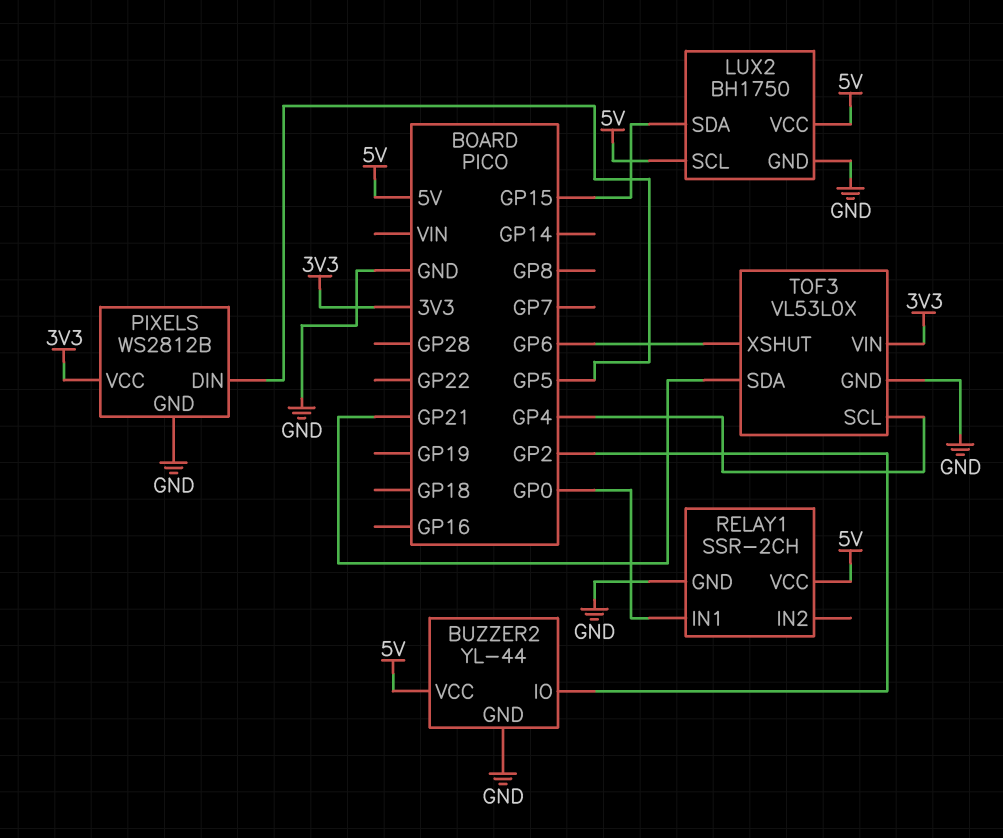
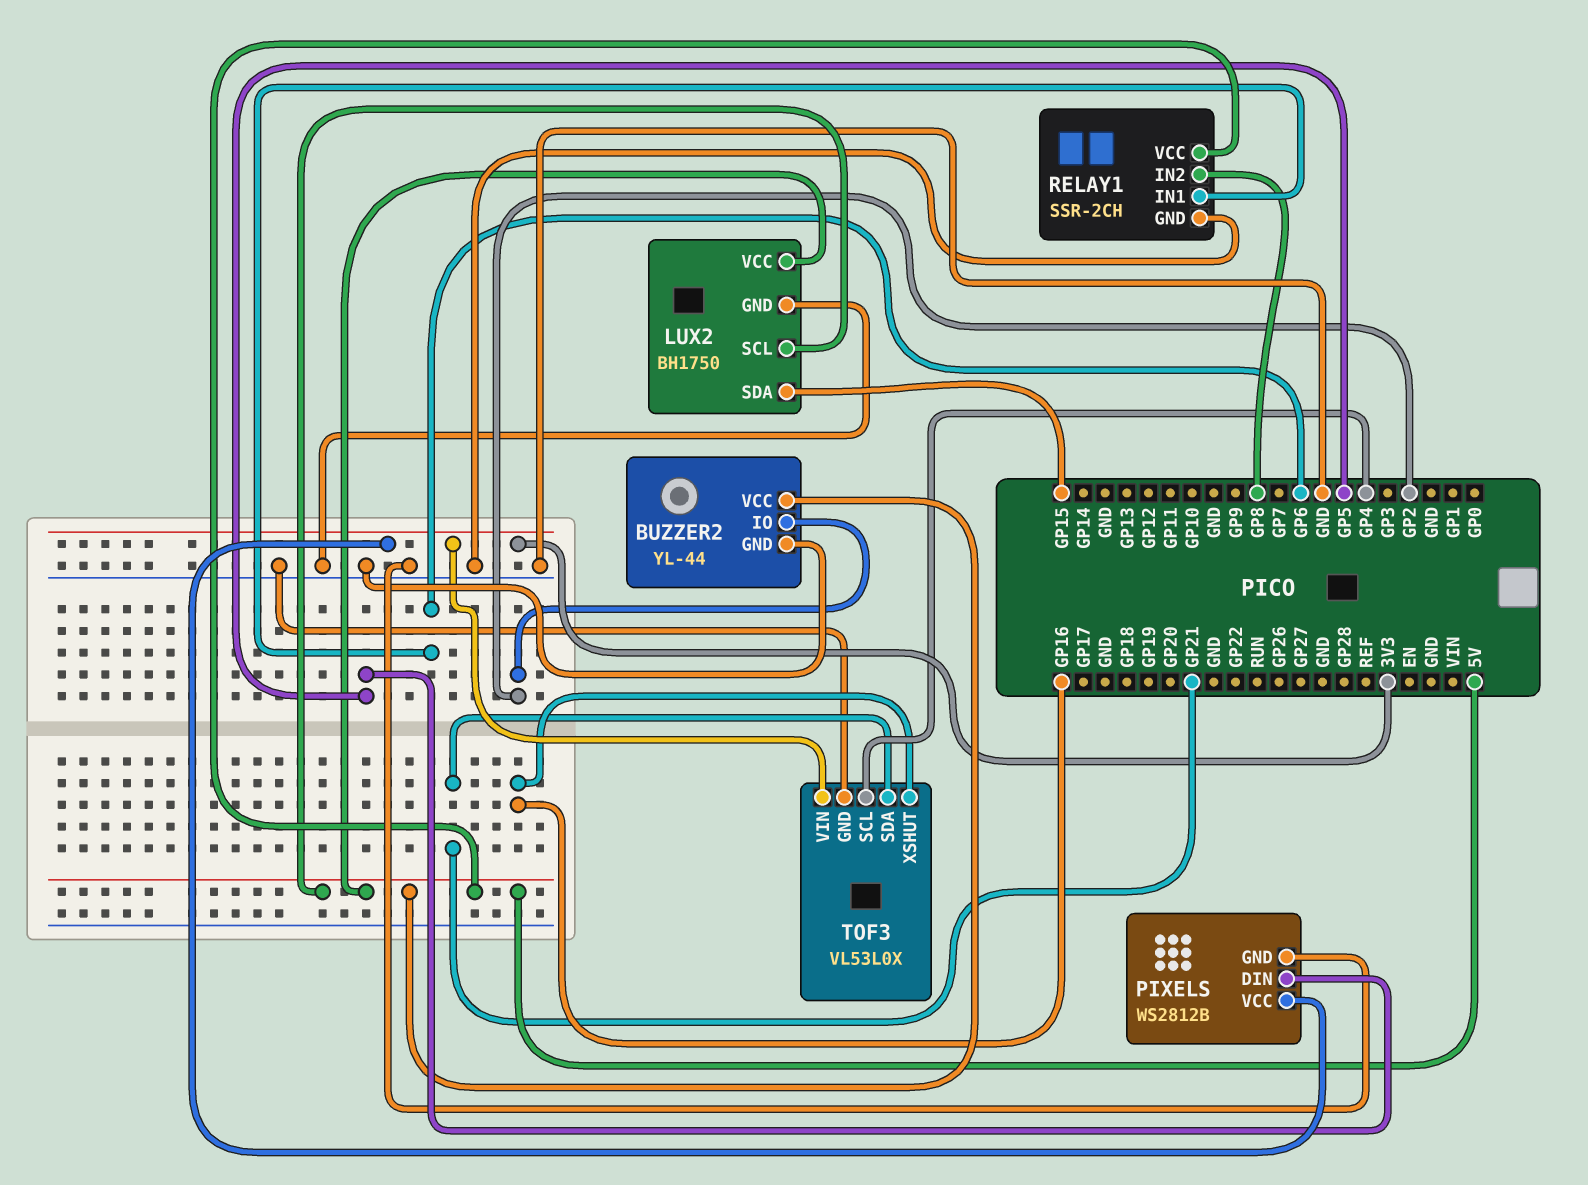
RELAY1 pin IN1: GP0 -> GP6
RELAY1 pin IN2: none -> GP8
TOF3 pin XSHUT: GP6 -> GP16

